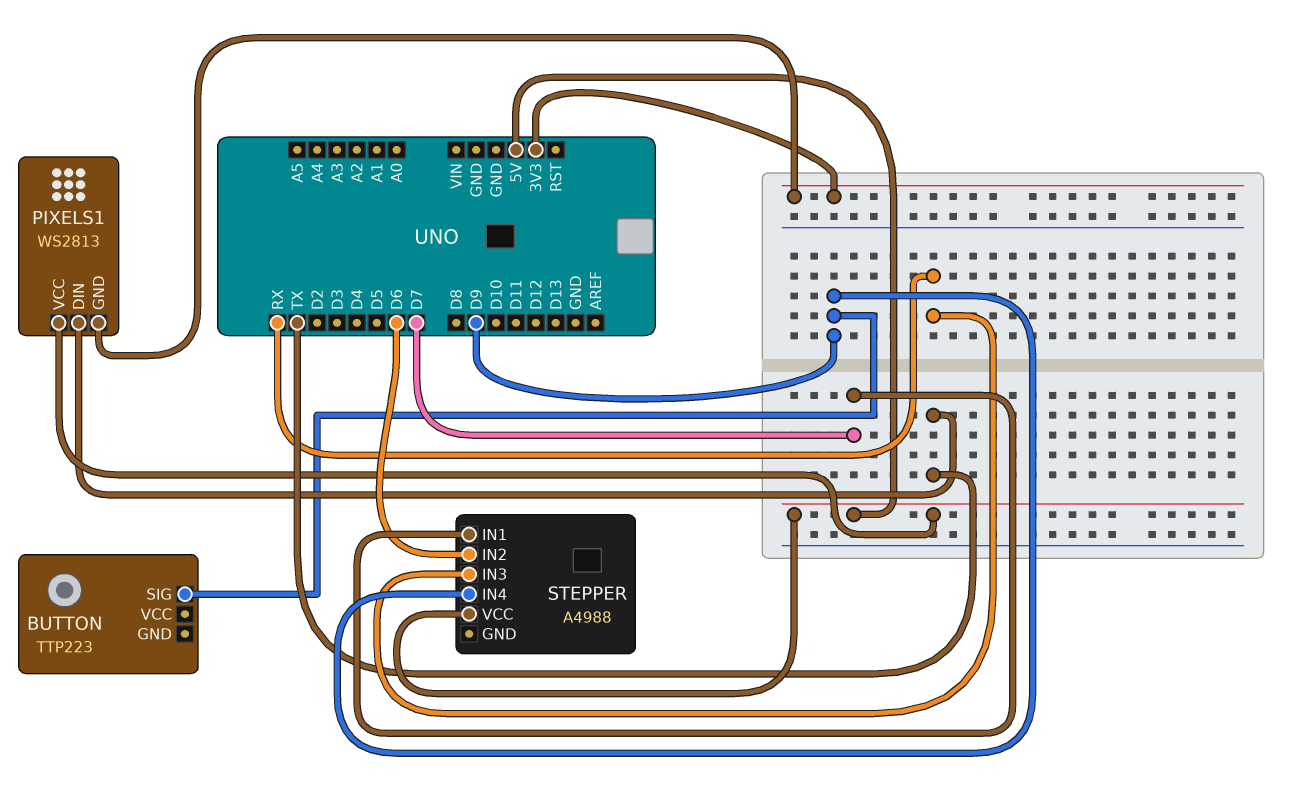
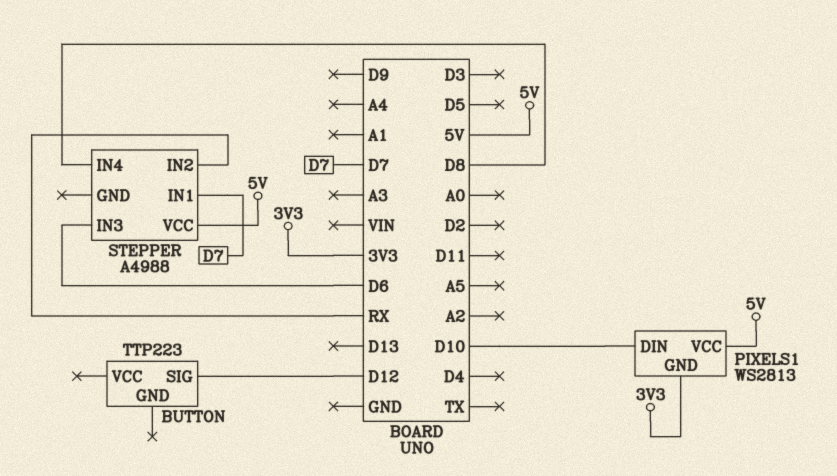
BUTTON pin SIG: D9 -> D12
PIXELS1 pin DIN: TX -> D10
STEPPER pin IN2: D6 -> RX
STEPPER pin IN3: RX -> D6
STEPPER pin IN4: D9 -> D8

